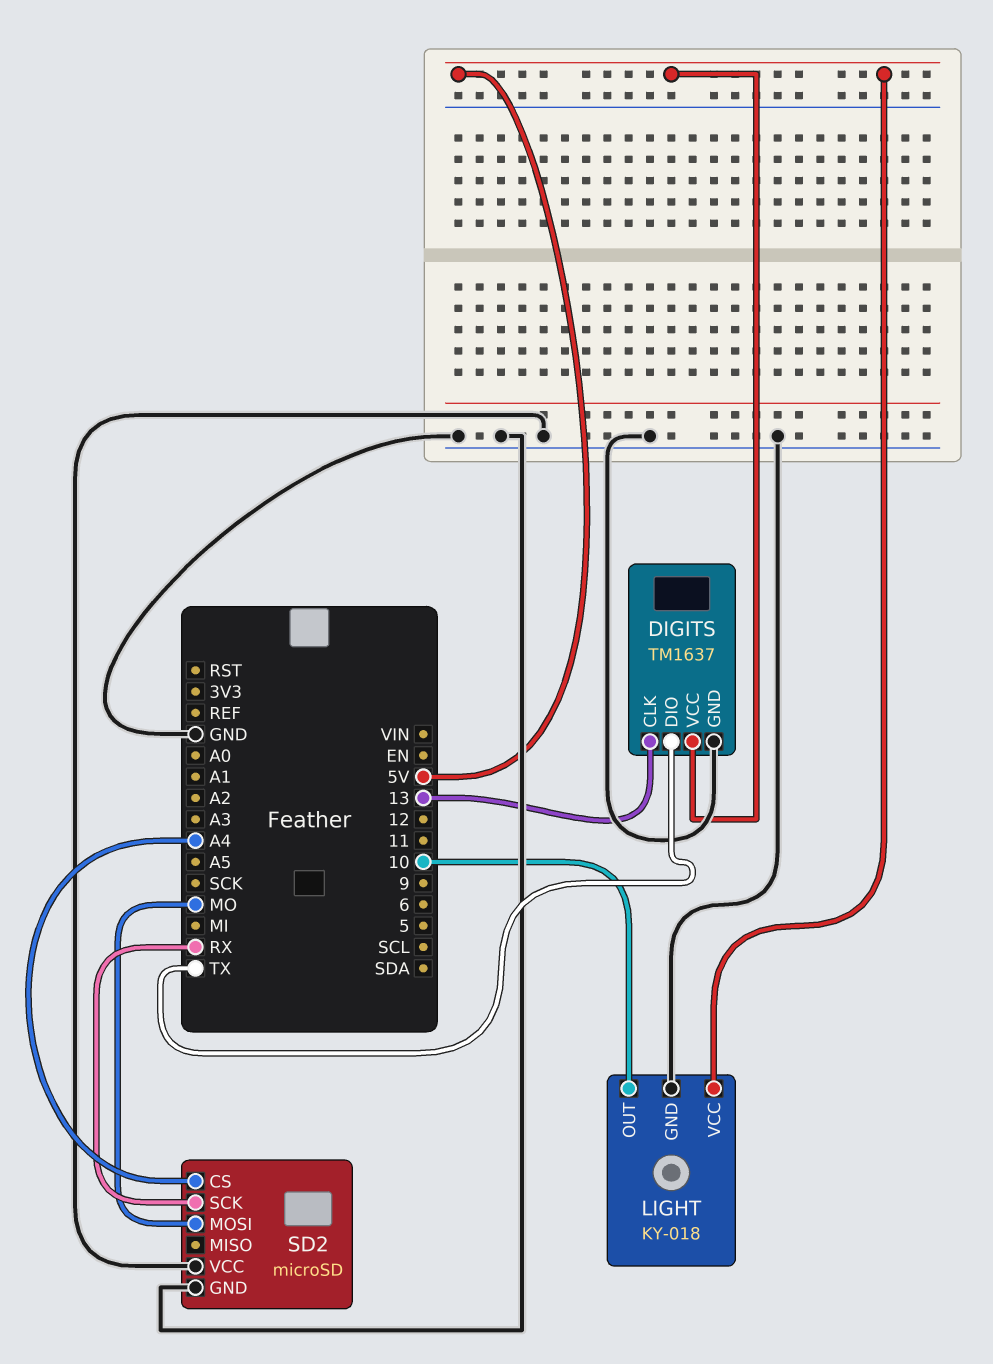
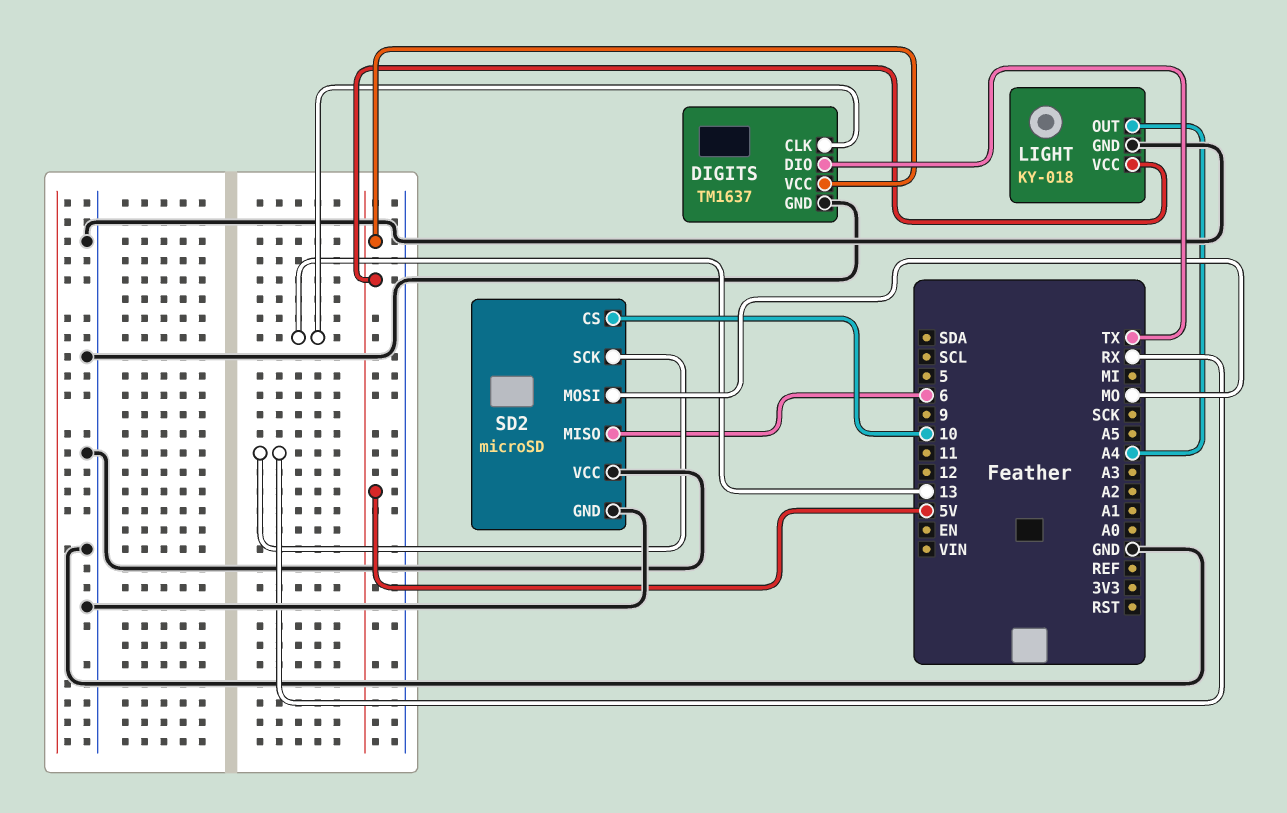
LIGHT pin OUT: 10 -> A4
SD2 pin CS: A4 -> 10
SD2 pin MISO: none -> 6

